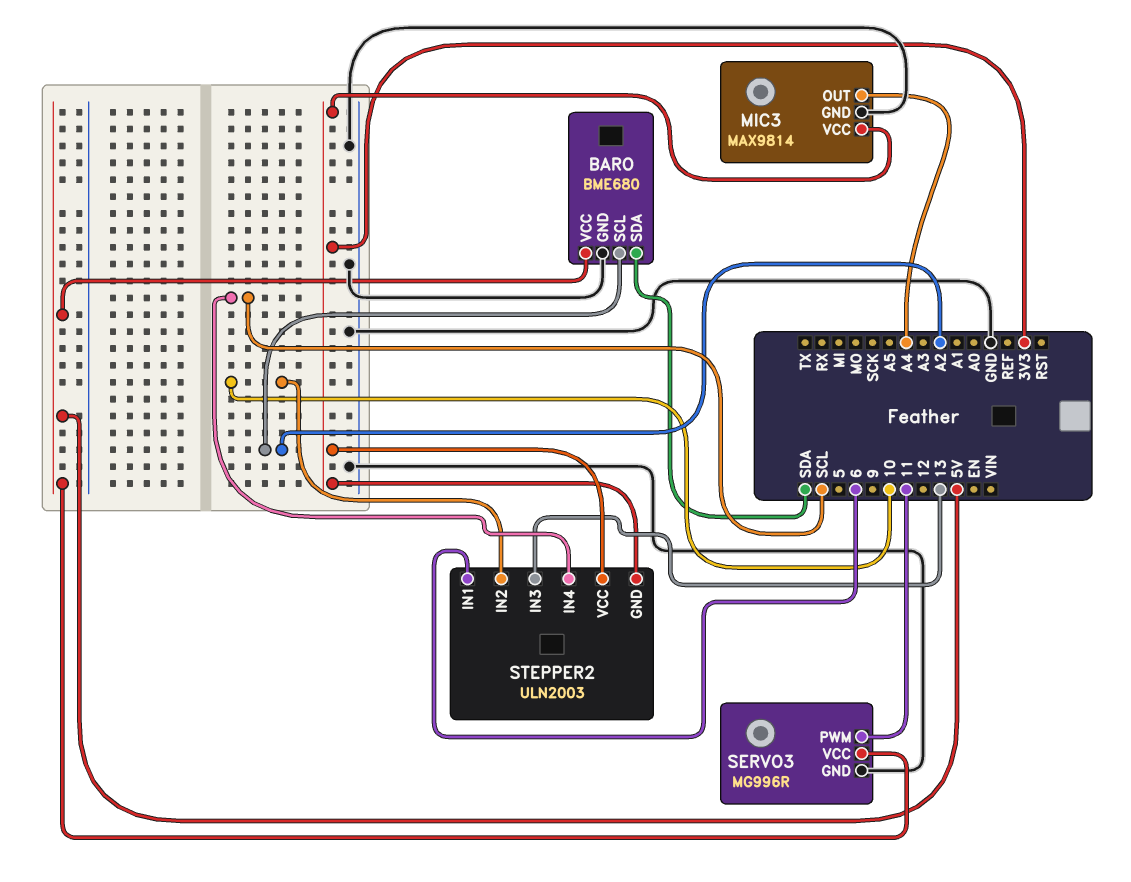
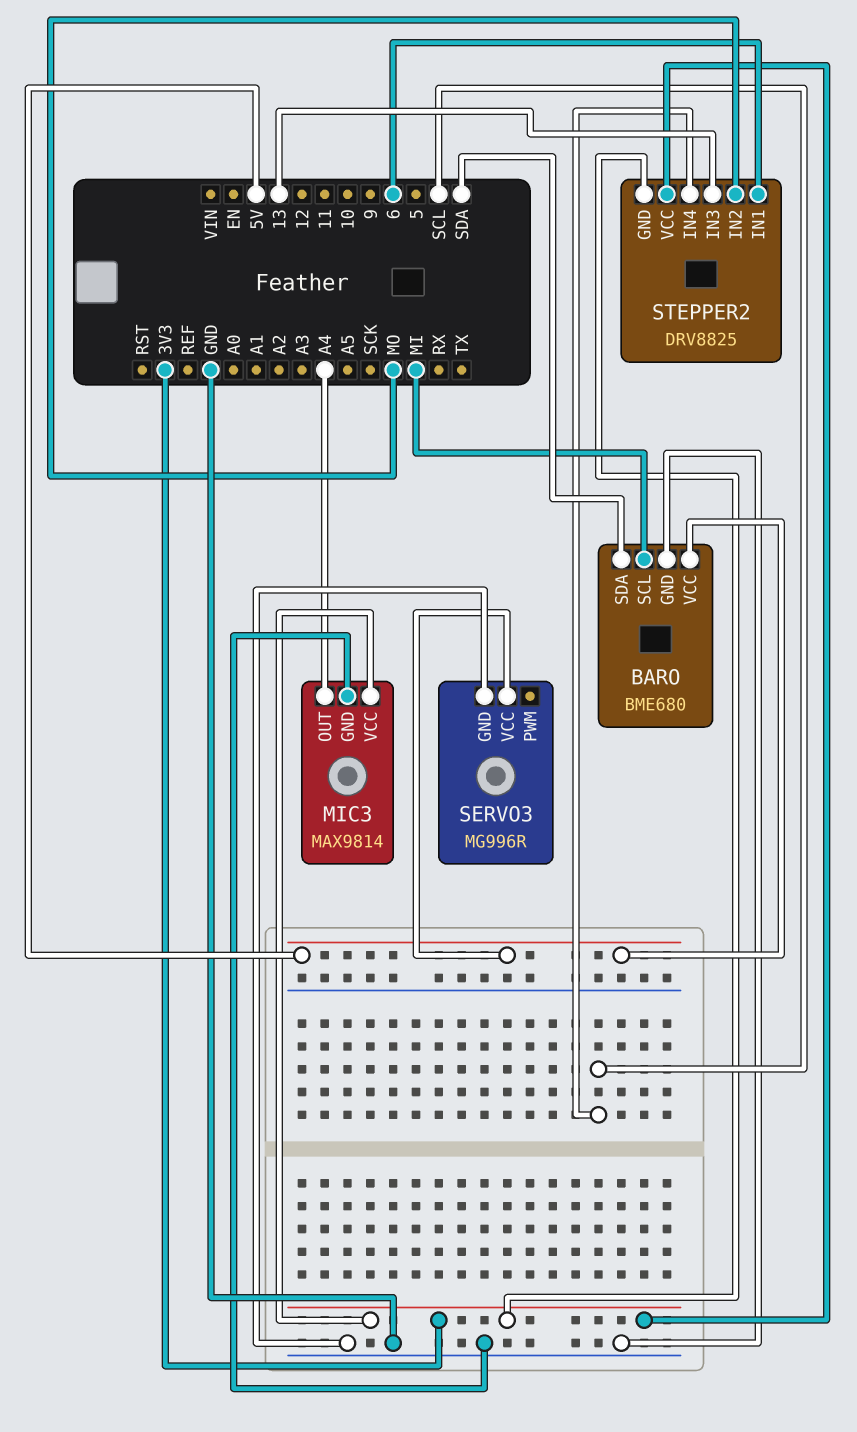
BARO pin SCL: A2 -> MI
SERVO3 pin PWM: 11 -> none
STEPPER2: ULN2003 -> DRV8825
STEPPER2 pin IN2: 10 -> MO

